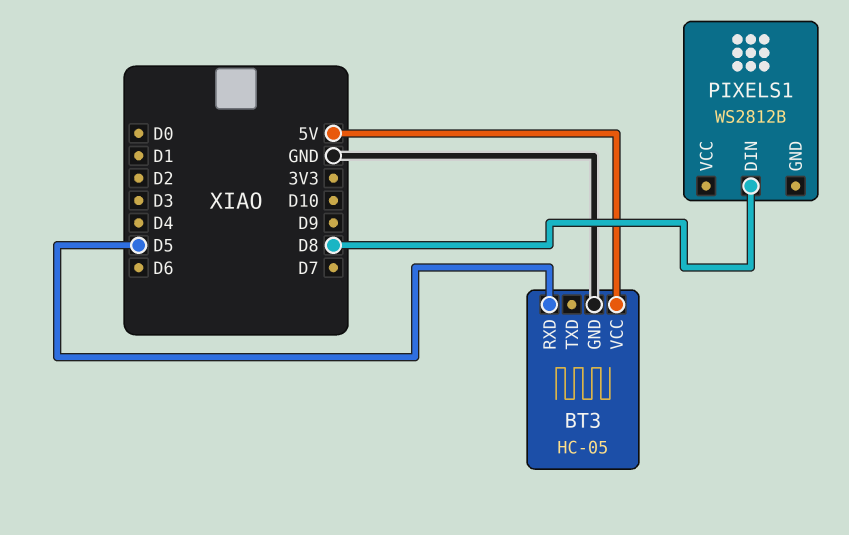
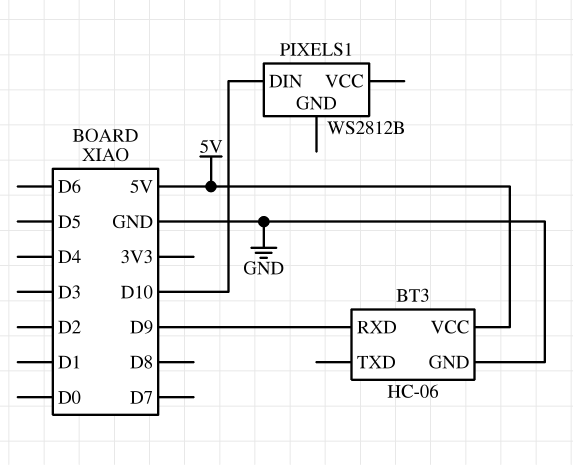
BT3: HC-05 -> HC-06
BT3 pin RXD: D5 -> D9
PIXELS1 pin DIN: D8 -> D10

